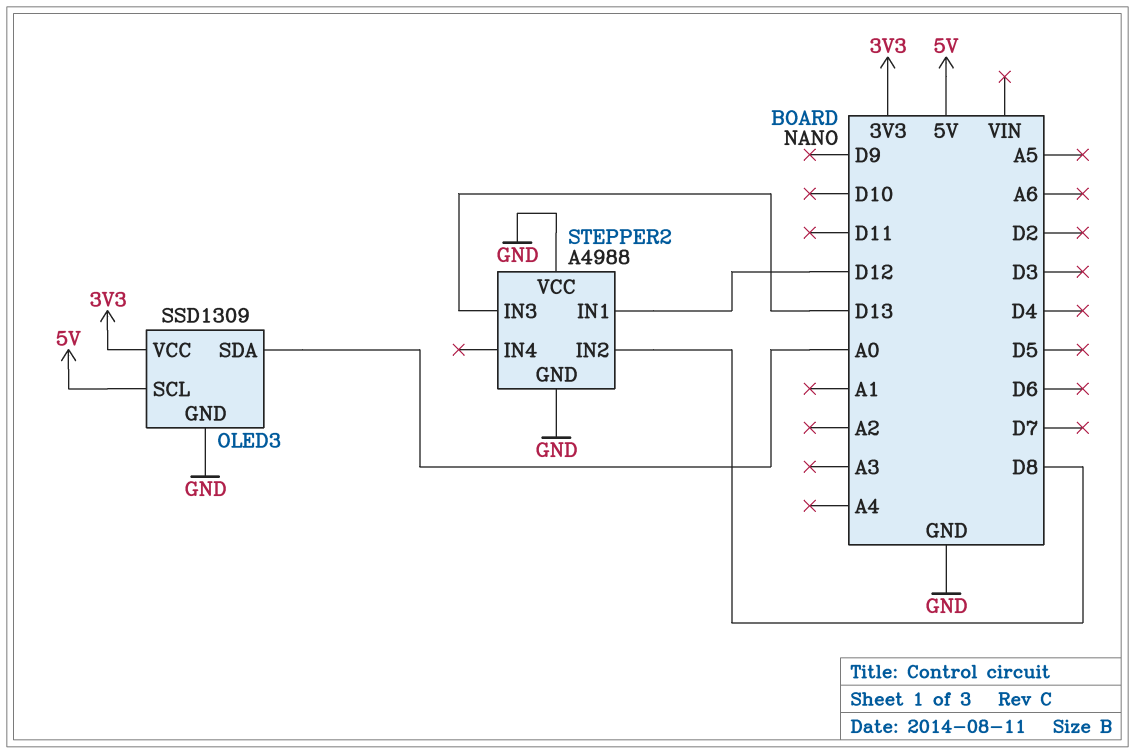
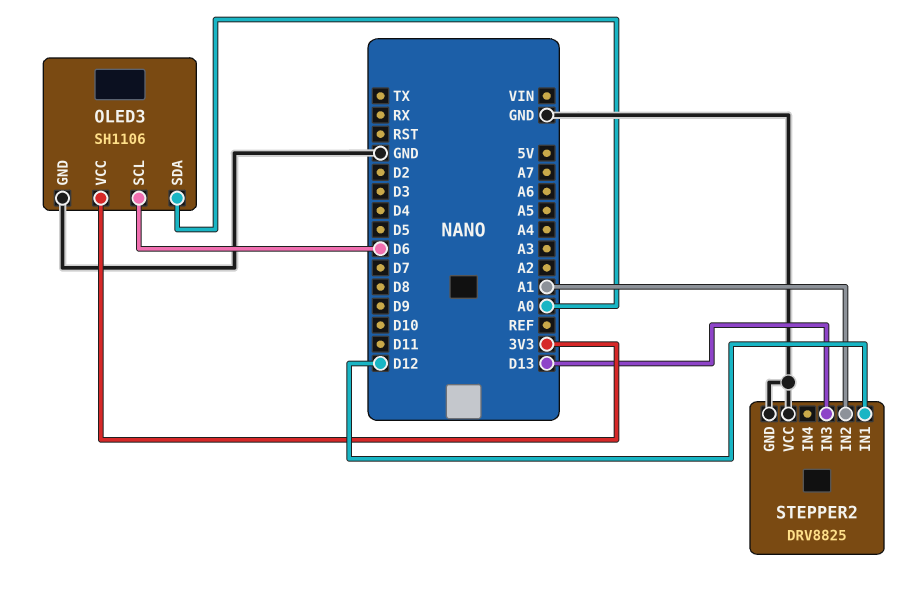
OLED3: SSD1309 -> SH1106
OLED3 pin SCL: 5V -> D6
STEPPER2: A4988 -> DRV8825
STEPPER2 pin IN2: D8 -> A1

